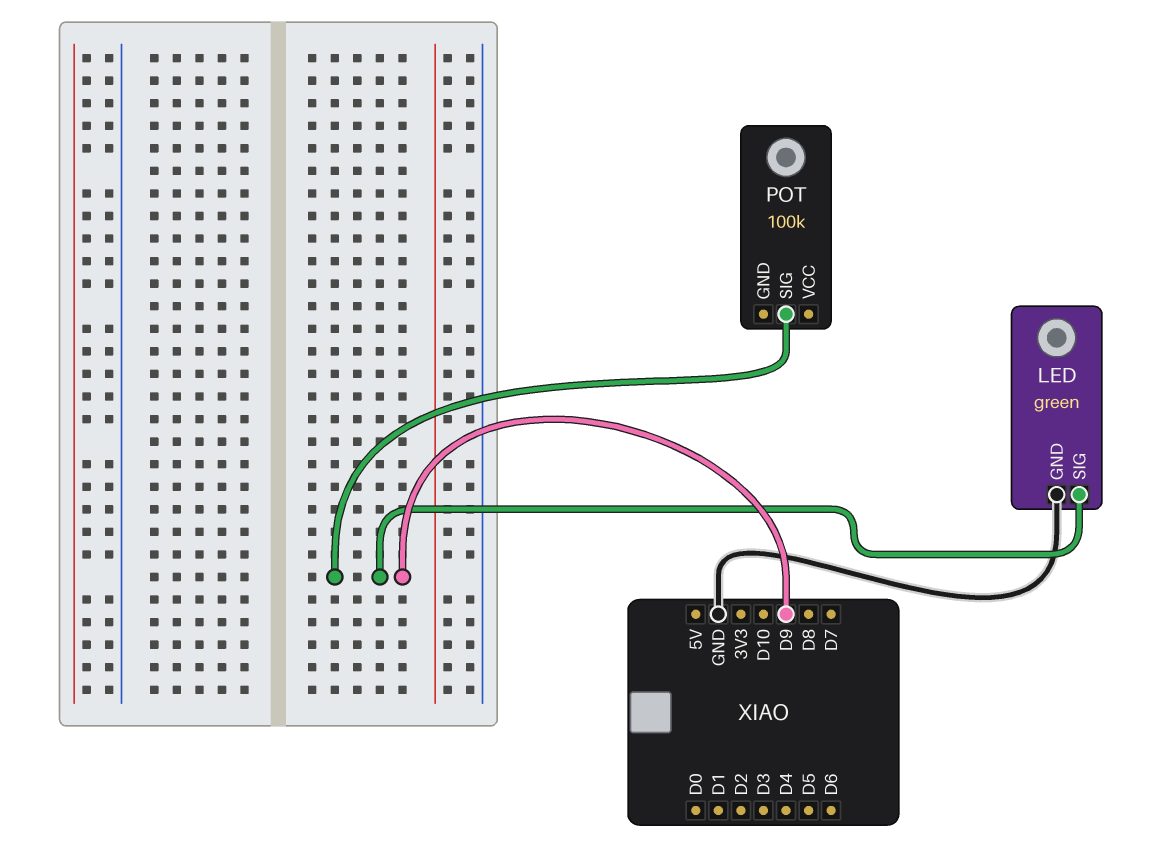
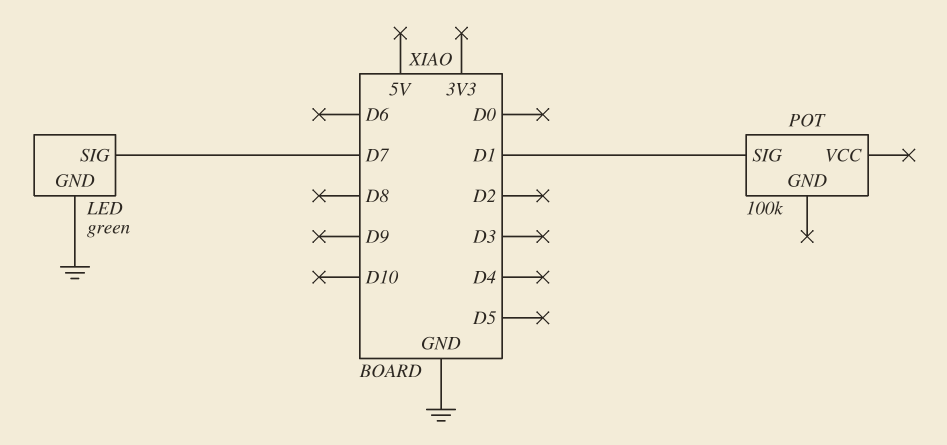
LED pin SIG: D9 -> D7
POT pin SIG: D9 -> D1

